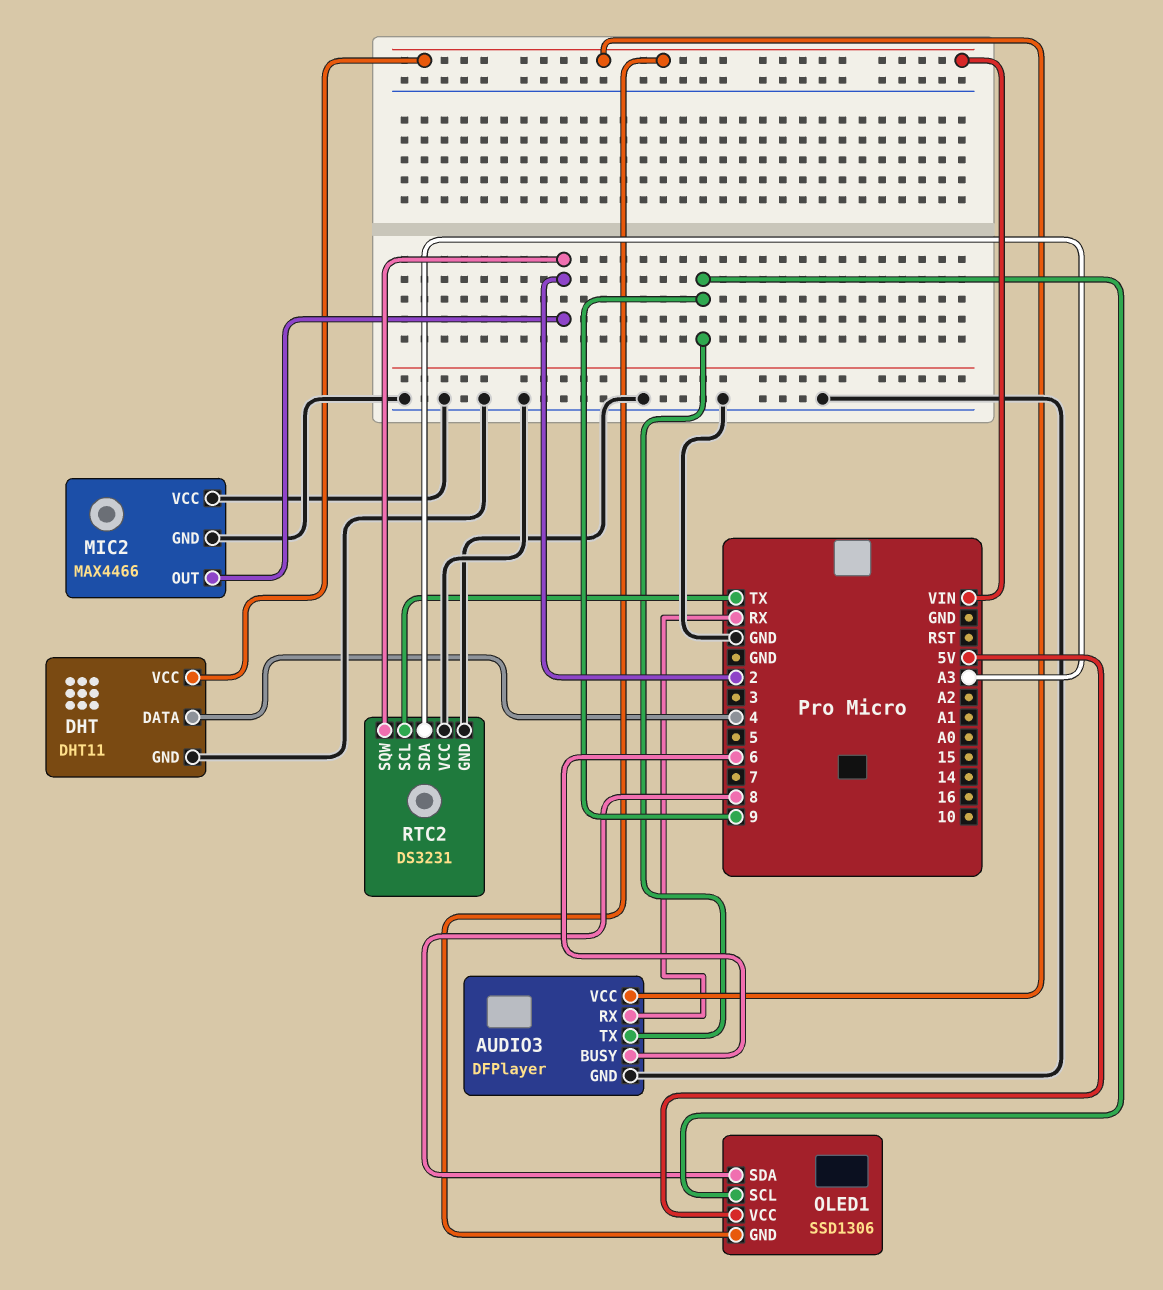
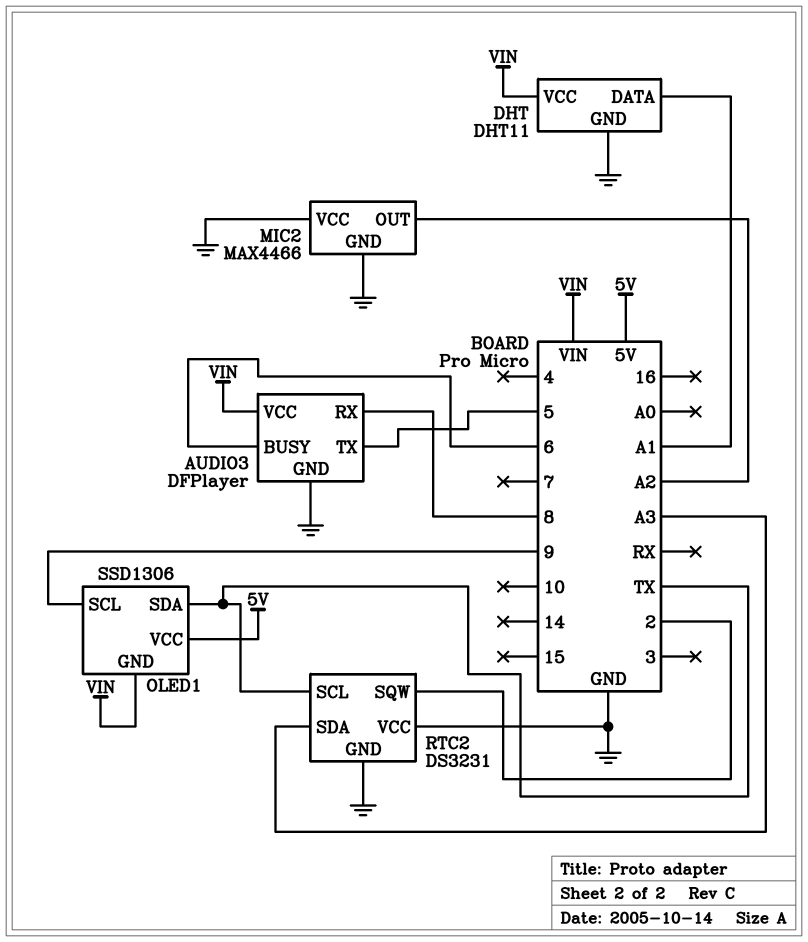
AUDIO3 pin RX: RX -> 8
AUDIO3 pin TX: 9 -> 5
DHT pin DATA: 4 -> A1
MIC2 pin OUT: 2 -> A2
OLED1 pin SDA: 8 -> TX

